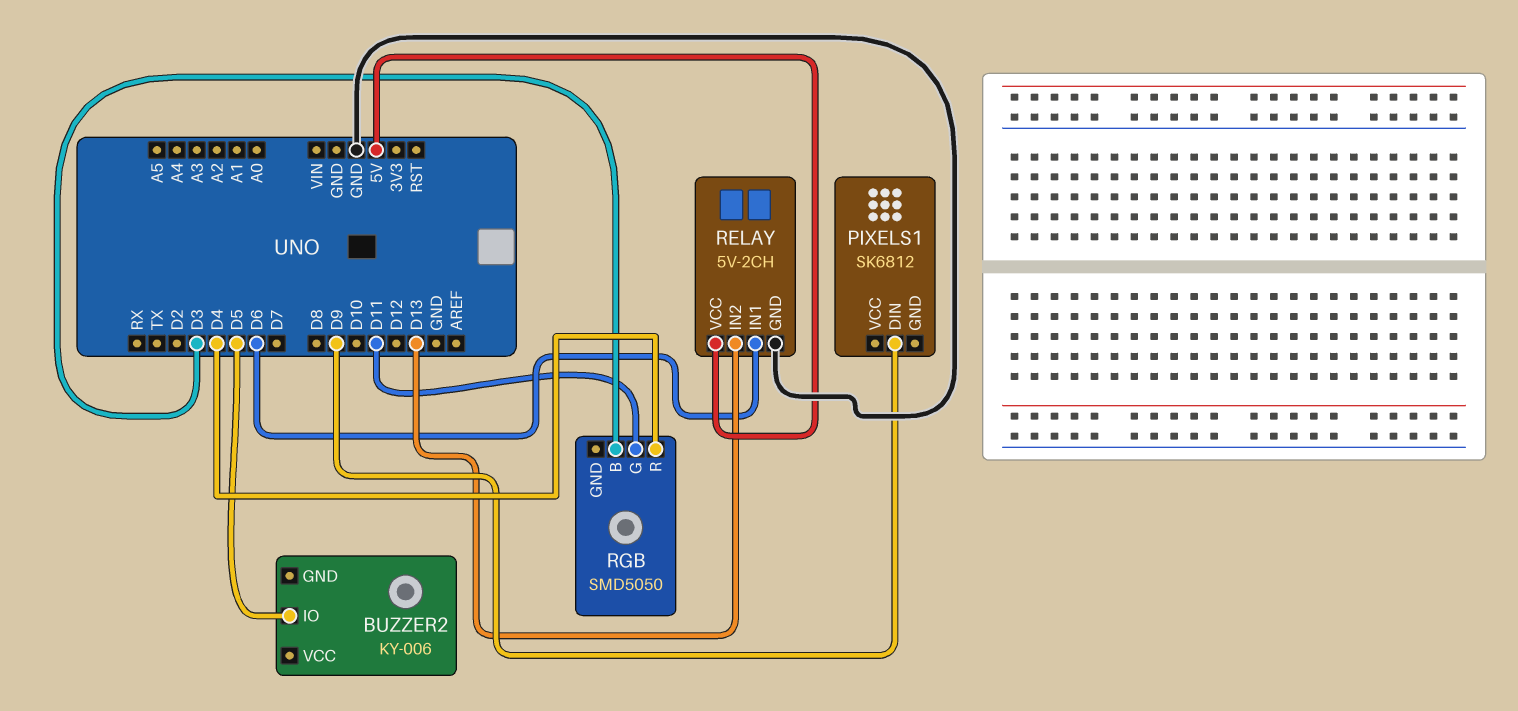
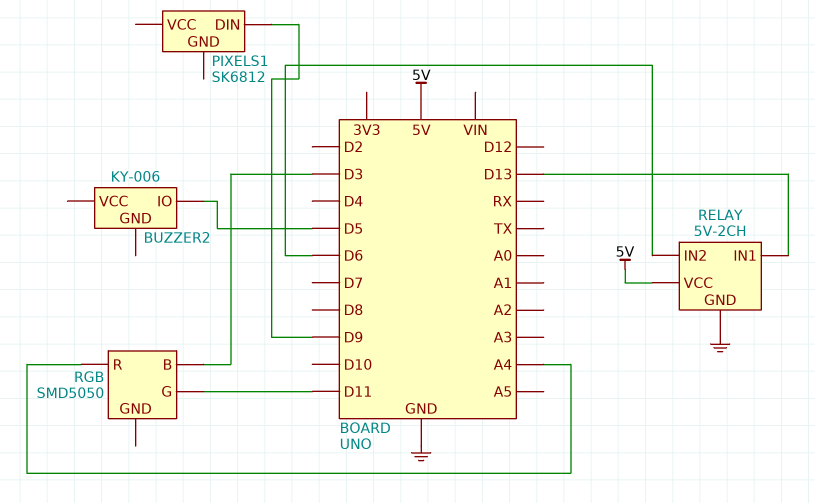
RELAY pin IN1: D6 -> D13
RELAY pin IN2: D13 -> D6
RGB pin R: D4 -> A4

